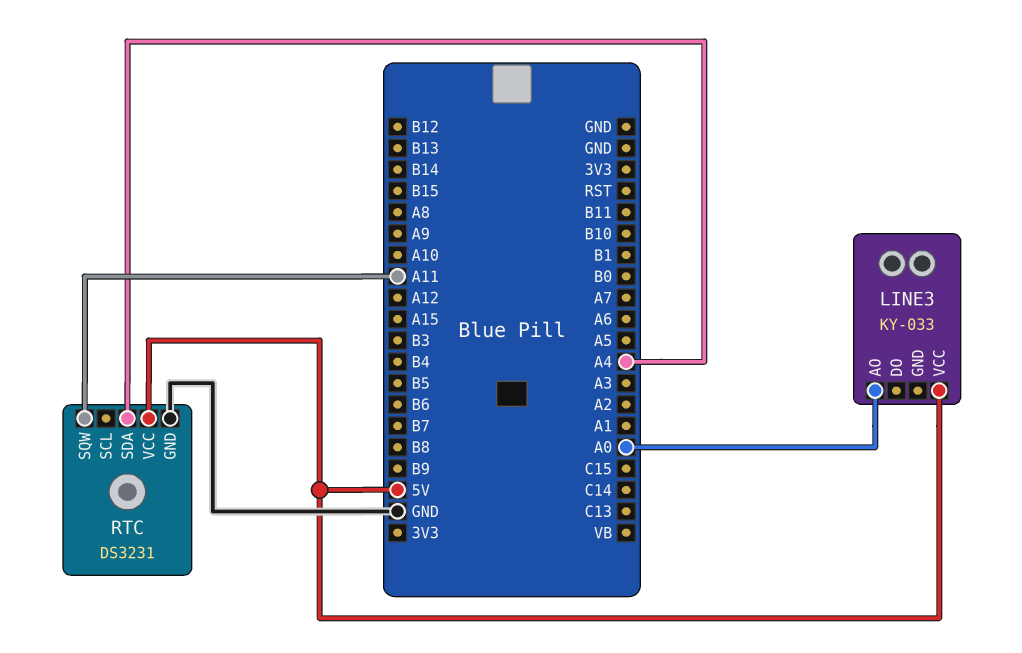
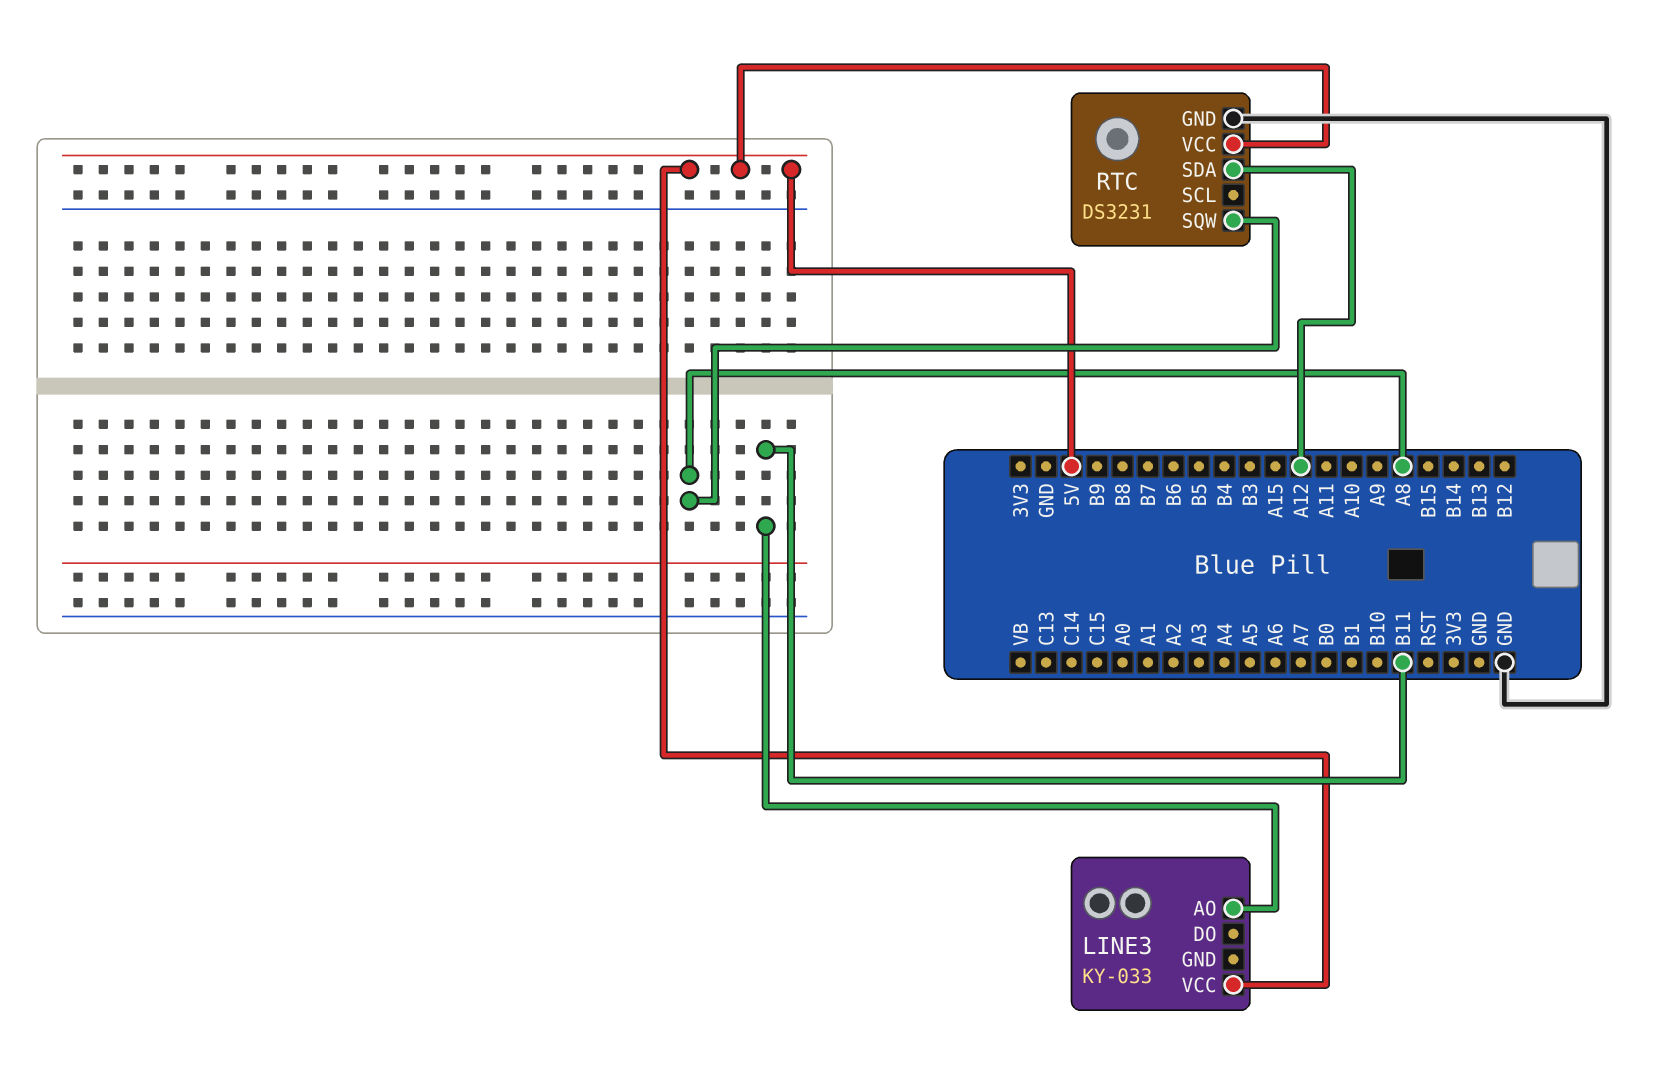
LINE3 pin AO: A0 -> B11
RTC pin SDA: A4 -> A12
RTC pin SQW: A11 -> A8

